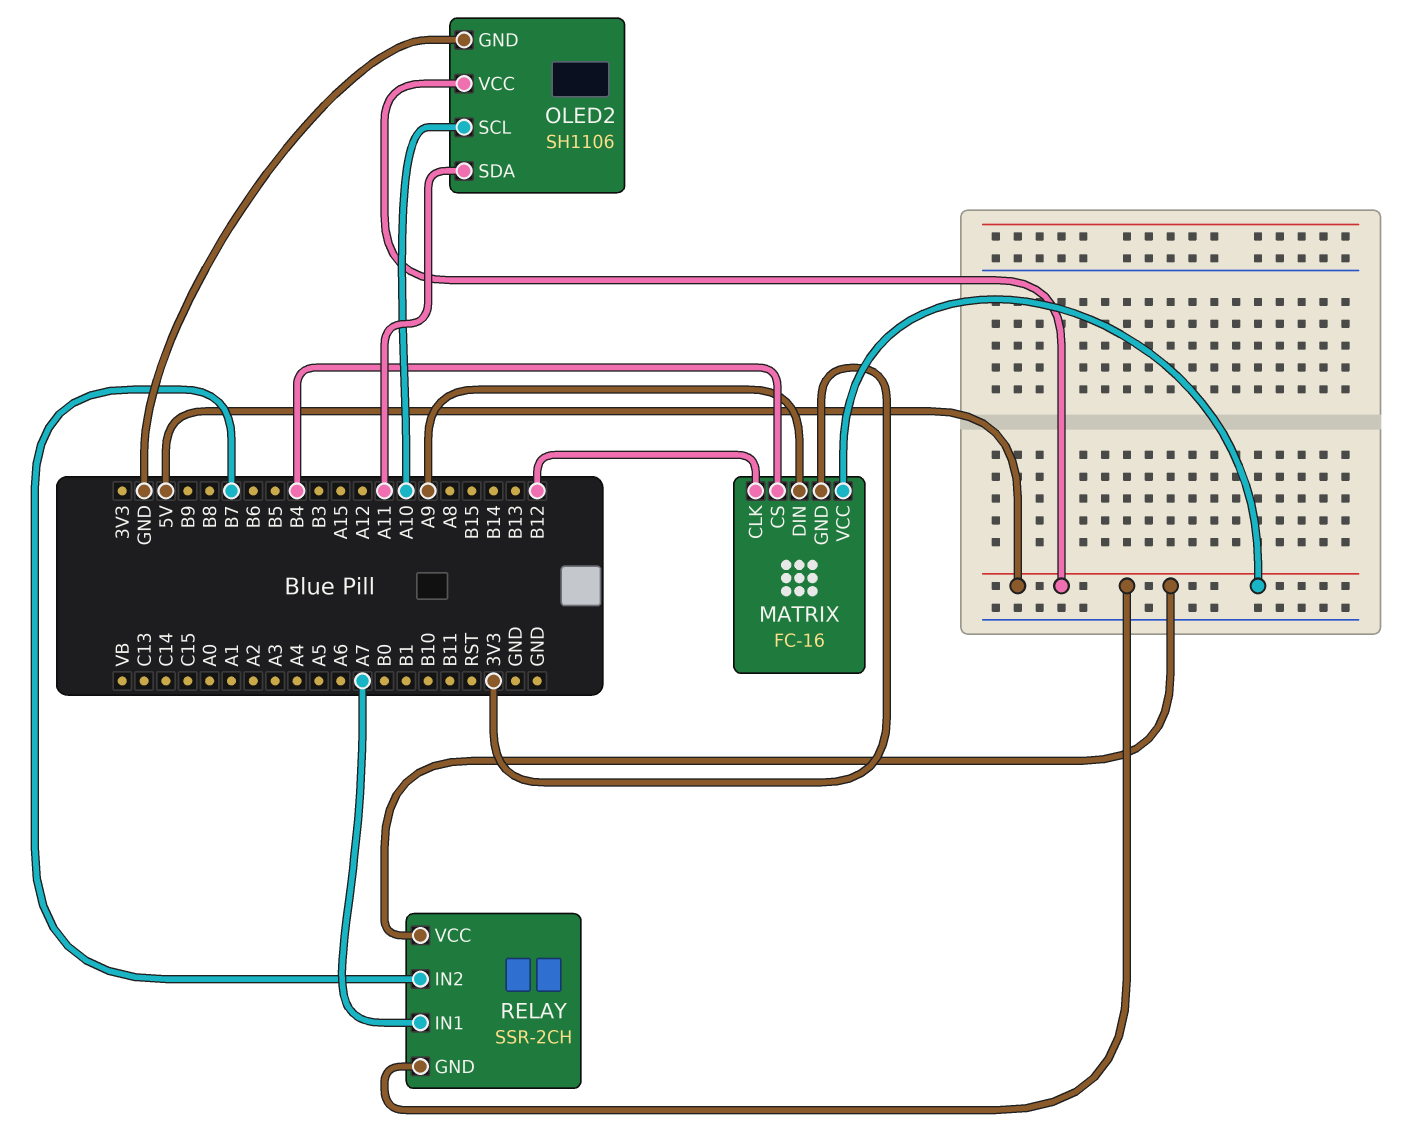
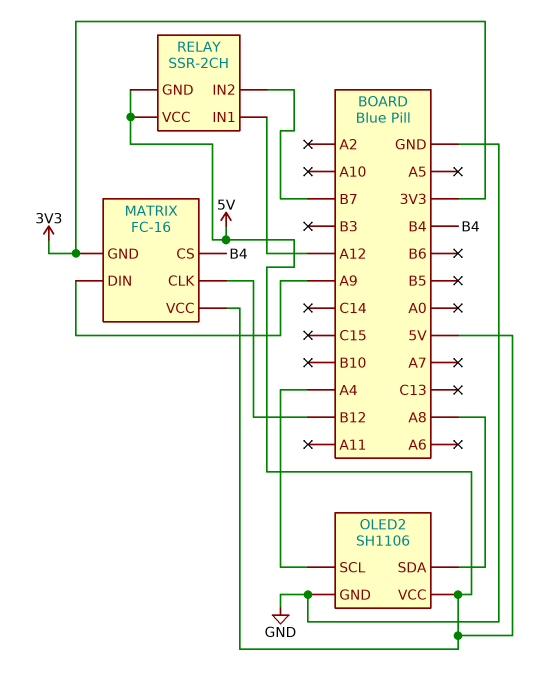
OLED2 pin SCL: A10 -> A4
OLED2 pin SDA: A11 -> A8
RELAY pin IN1: A7 -> A12

